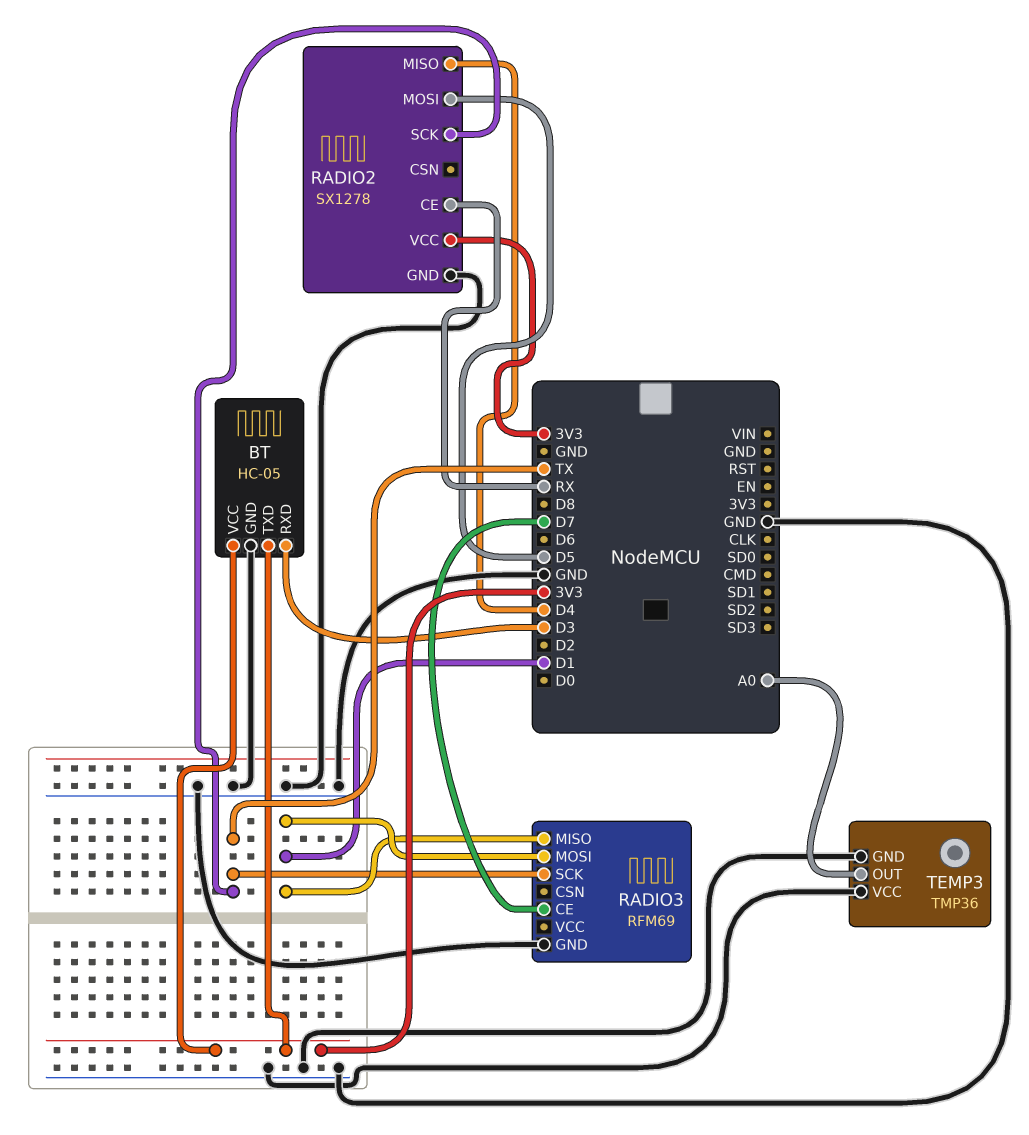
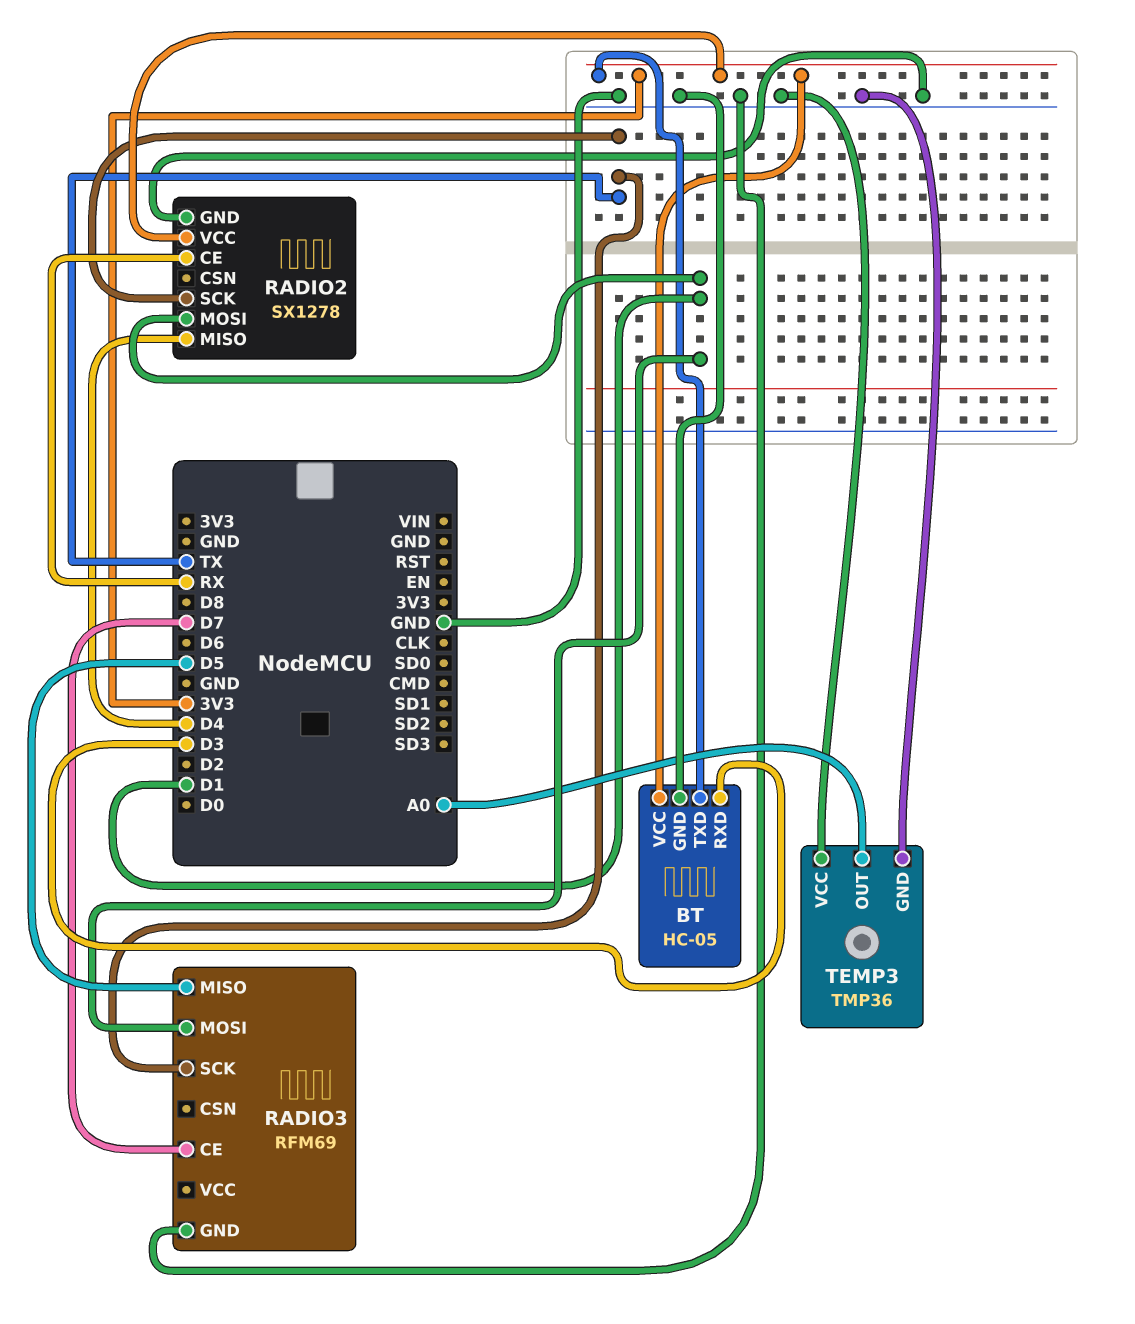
RADIO2 pin MOSI: D5 -> D1
RADIO3 pin MISO: D1 -> D5

